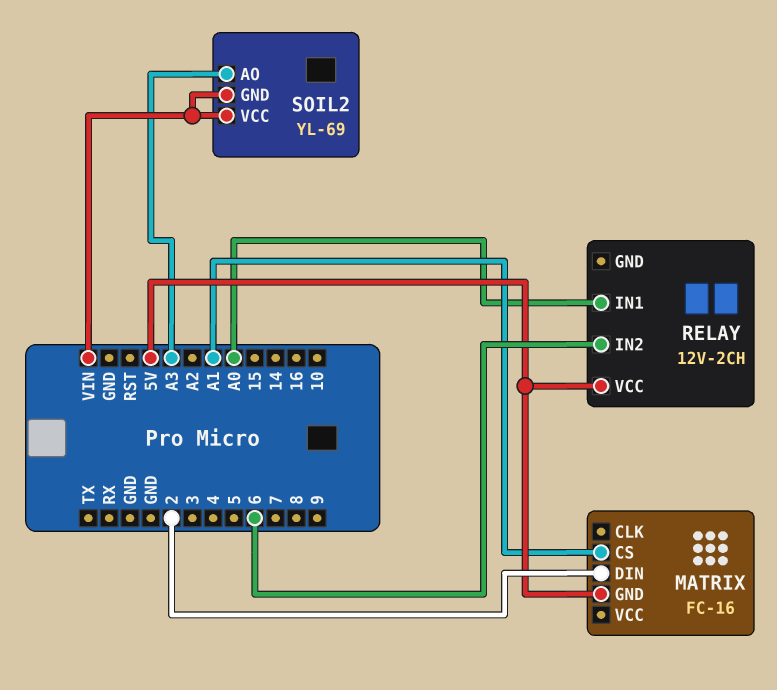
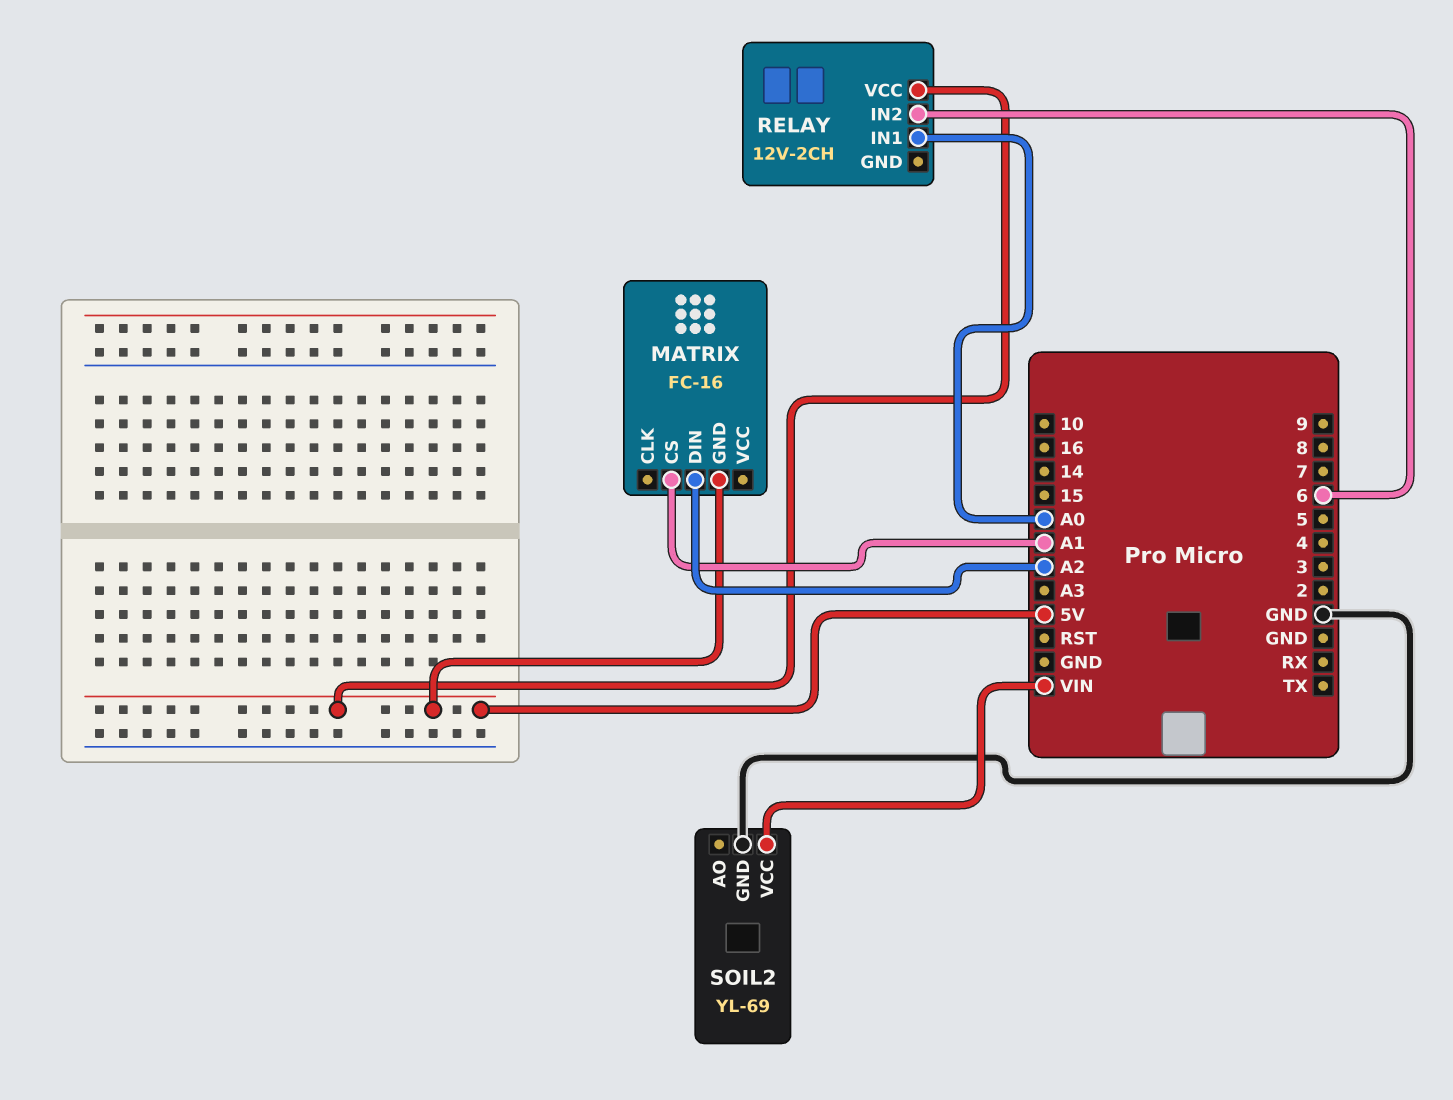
MATRIX pin DIN: 2 -> A2
SOIL2 pin AO: A3 -> none
SOIL2 pin GND: VIN -> GND

